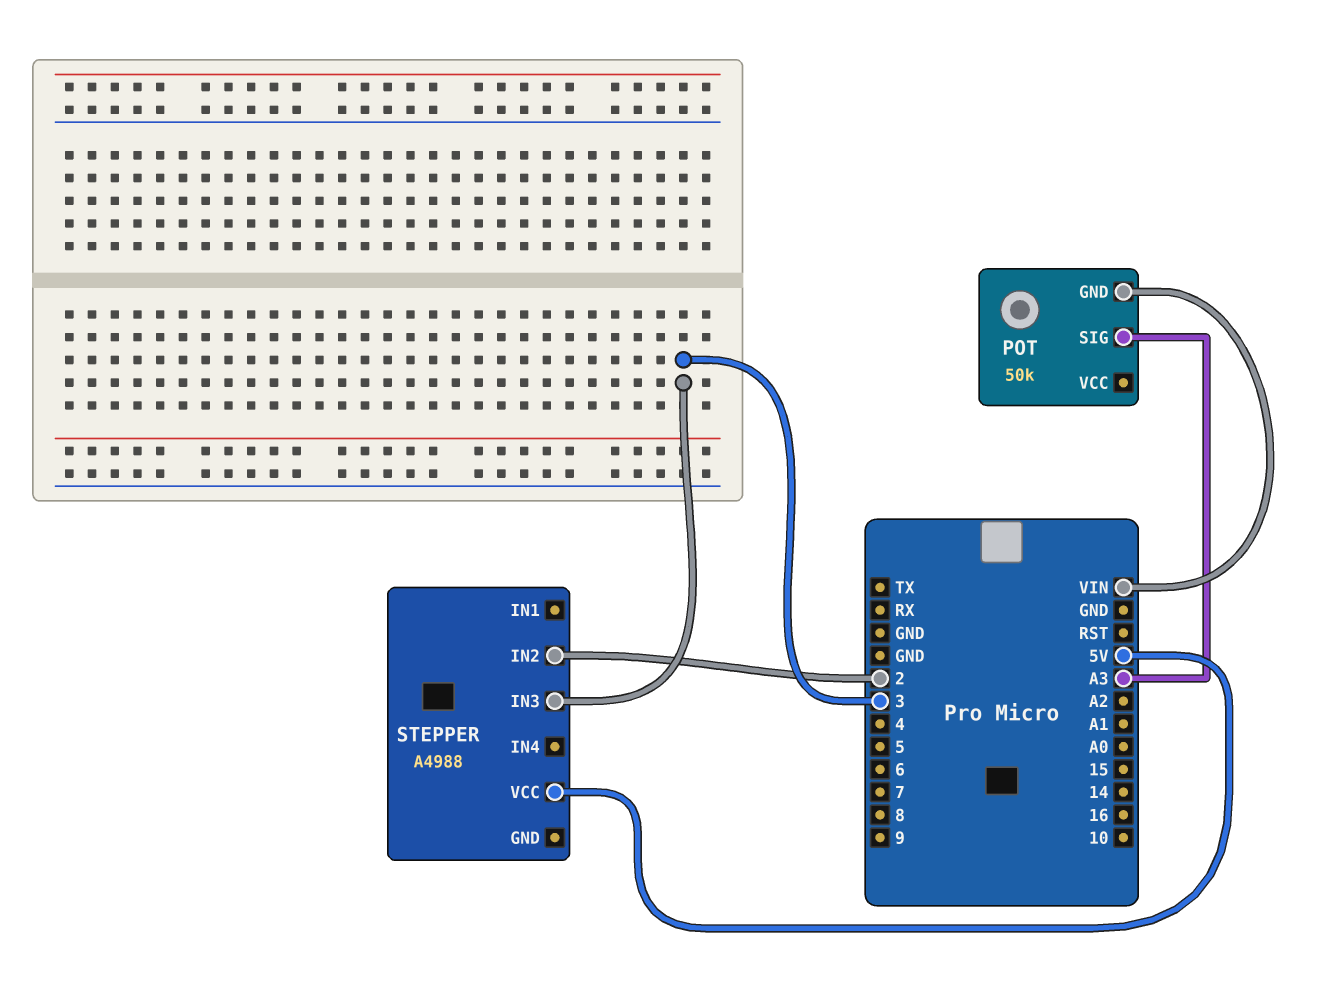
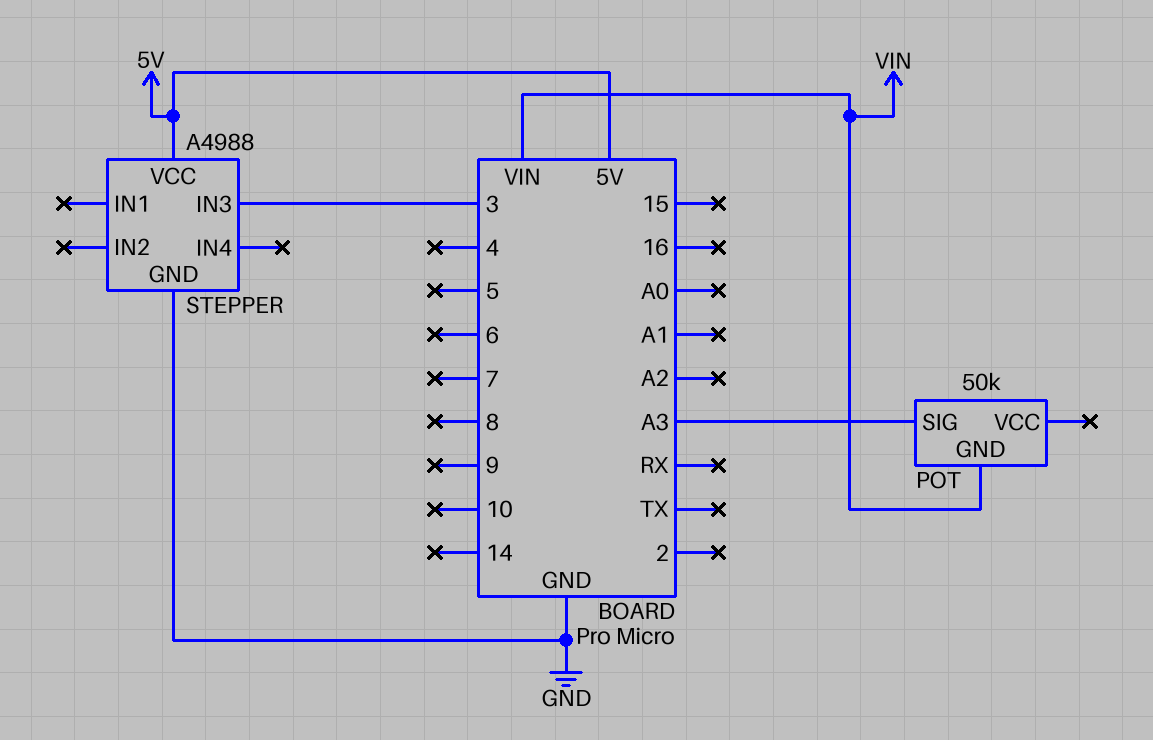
STEPPER pin GND: none -> GND
STEPPER pin IN2: 2 -> none

